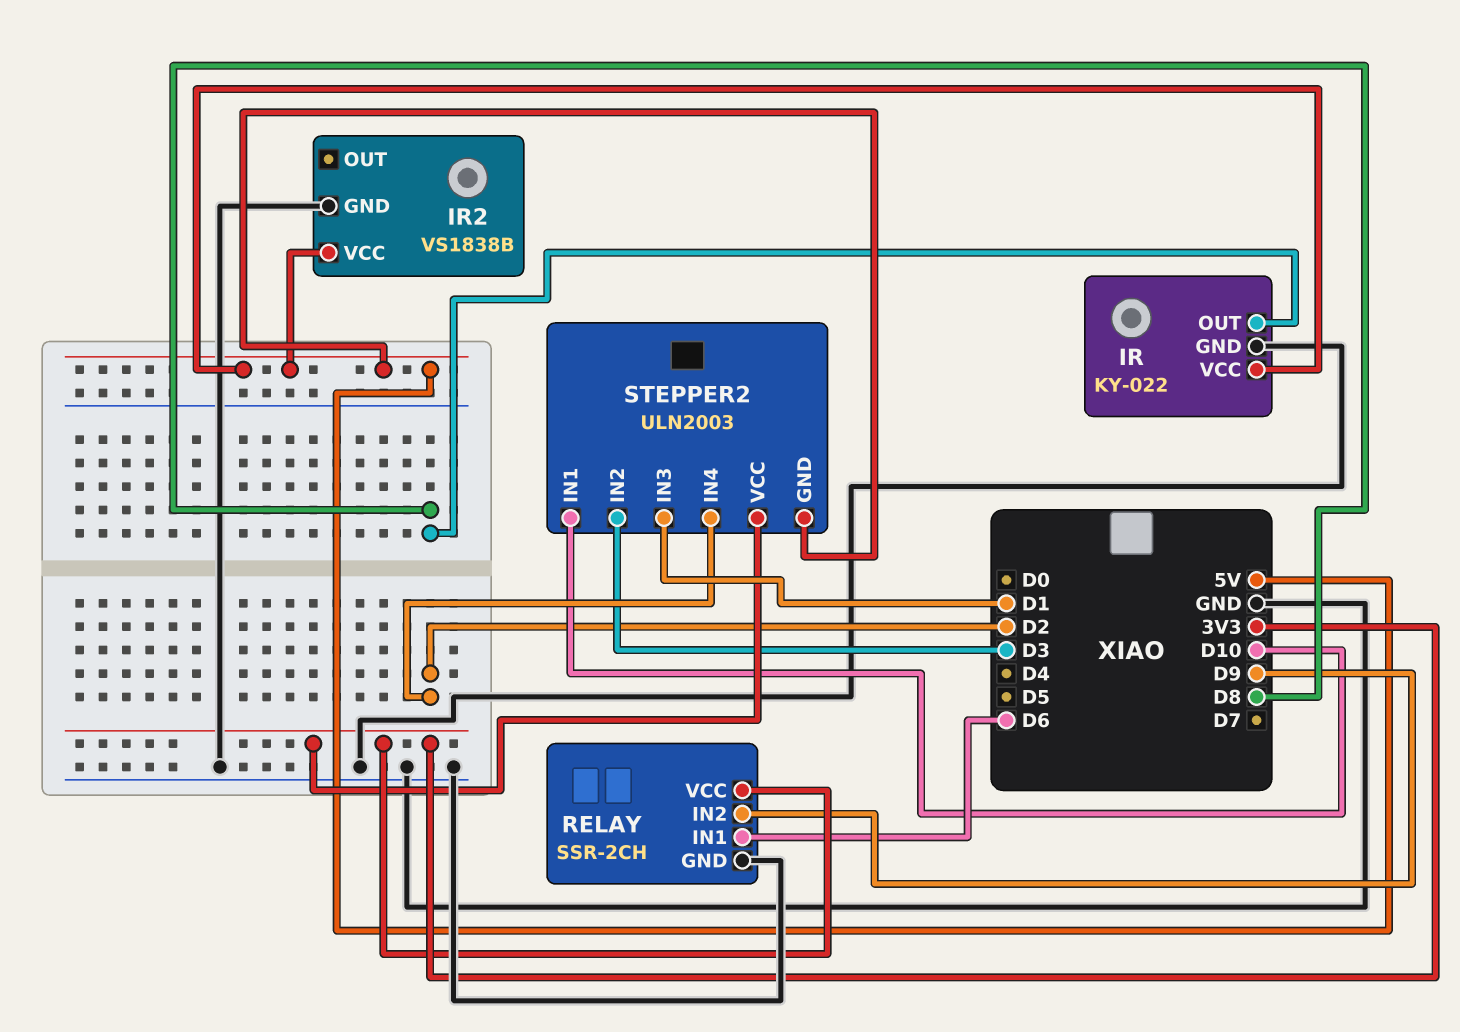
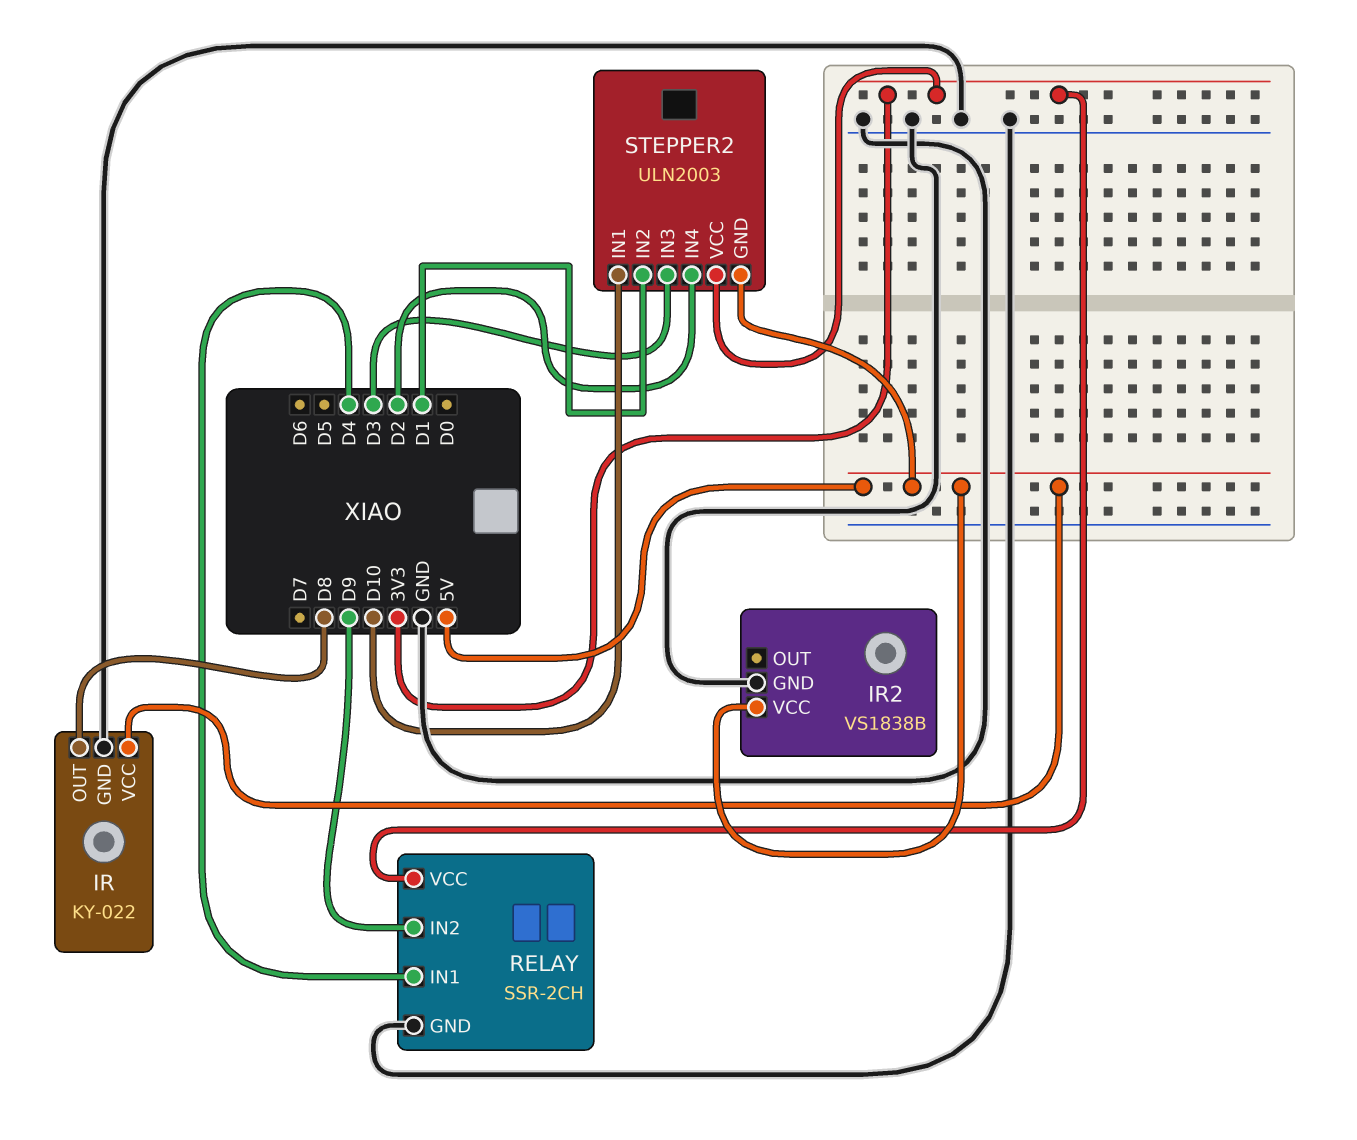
RELAY pin IN1: D6 -> D4
STEPPER2 pin IN2: D3 -> D1
STEPPER2 pin IN3: D1 -> D3

